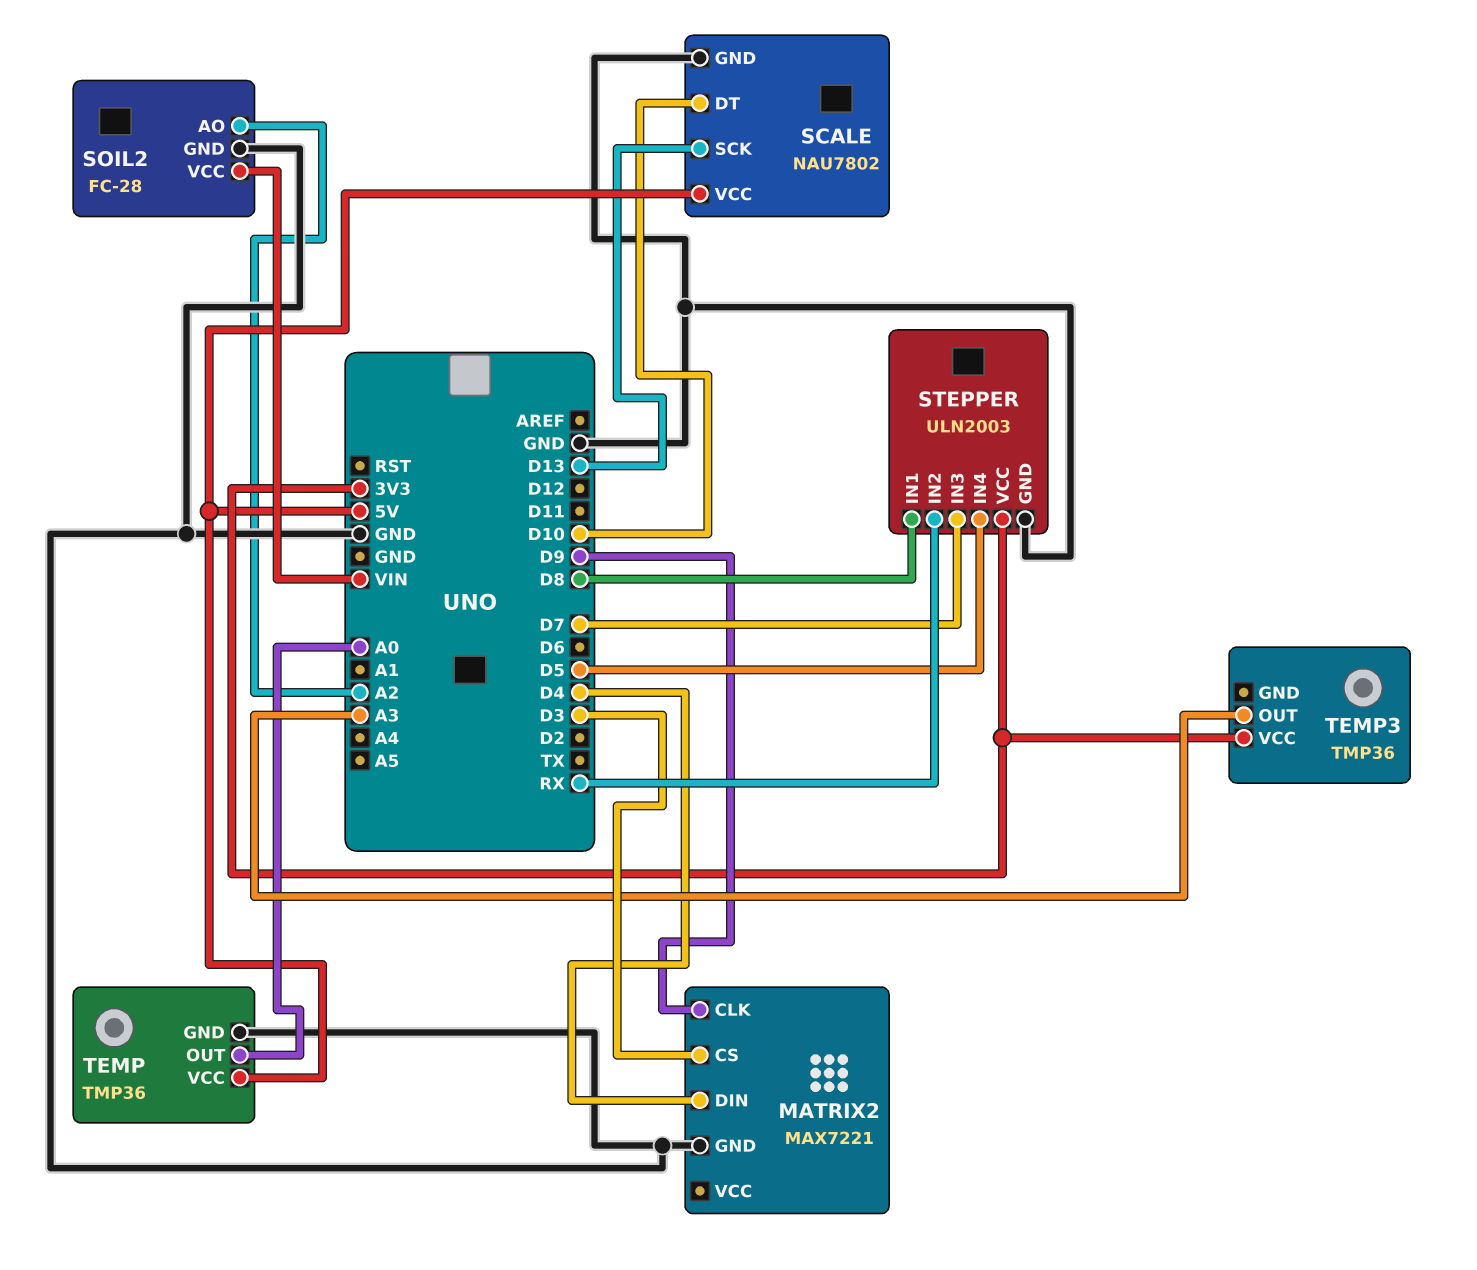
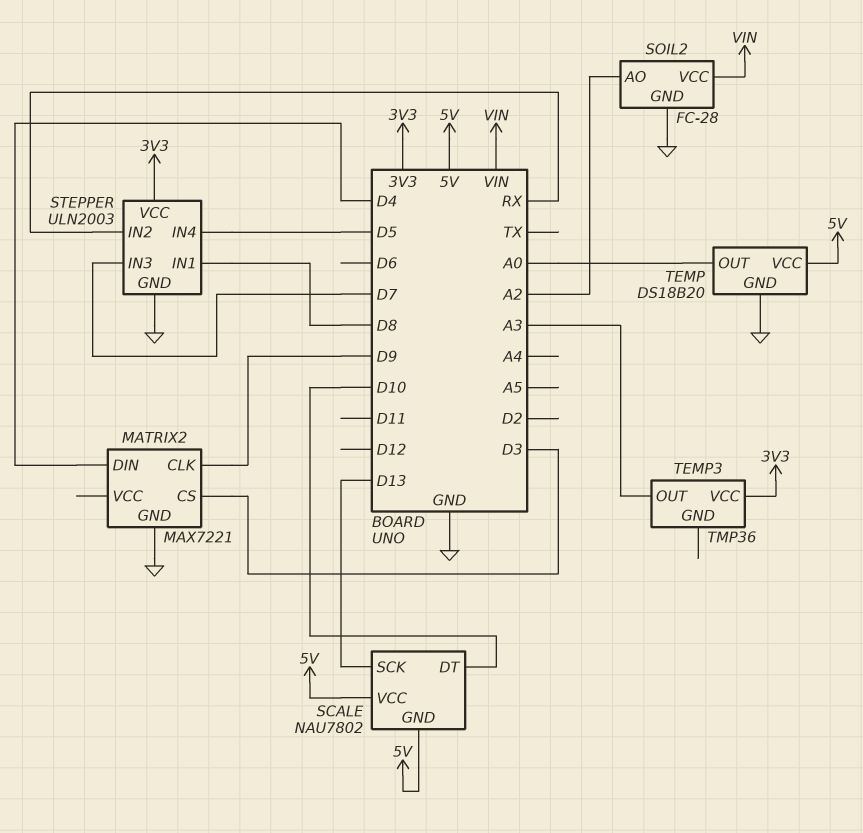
SCALE pin GND: GND -> 5V
TEMP: TMP36 -> DS18B20

